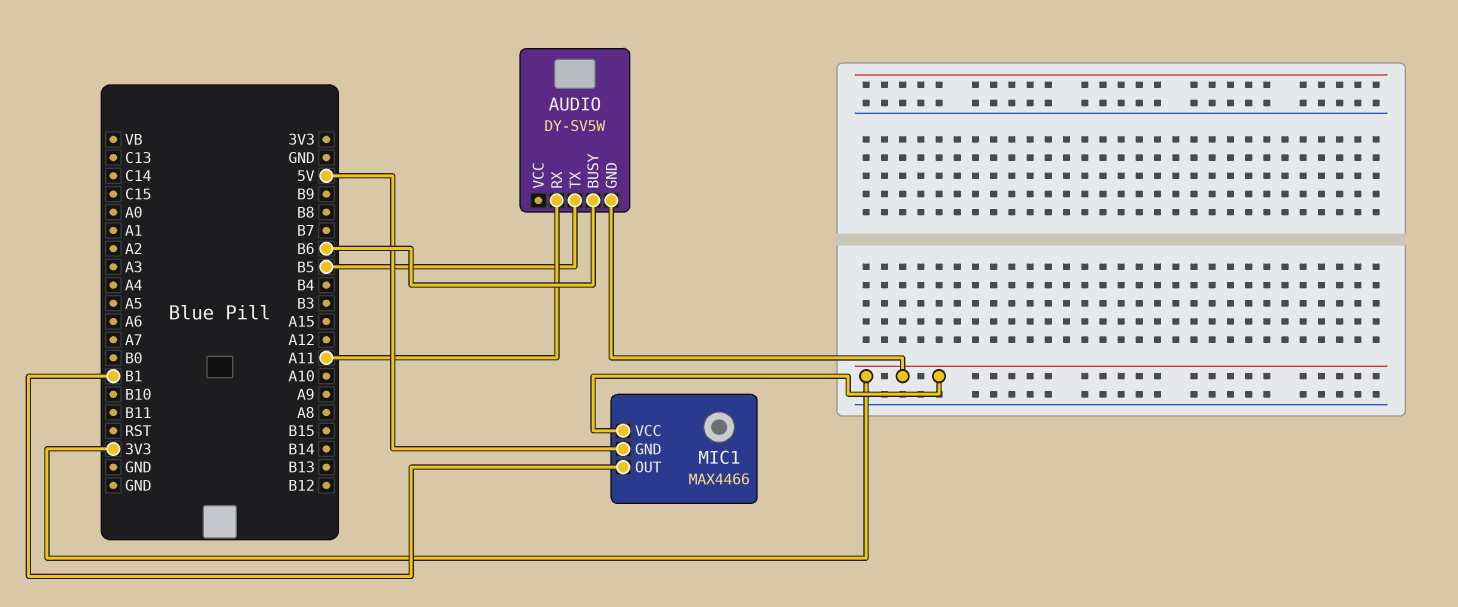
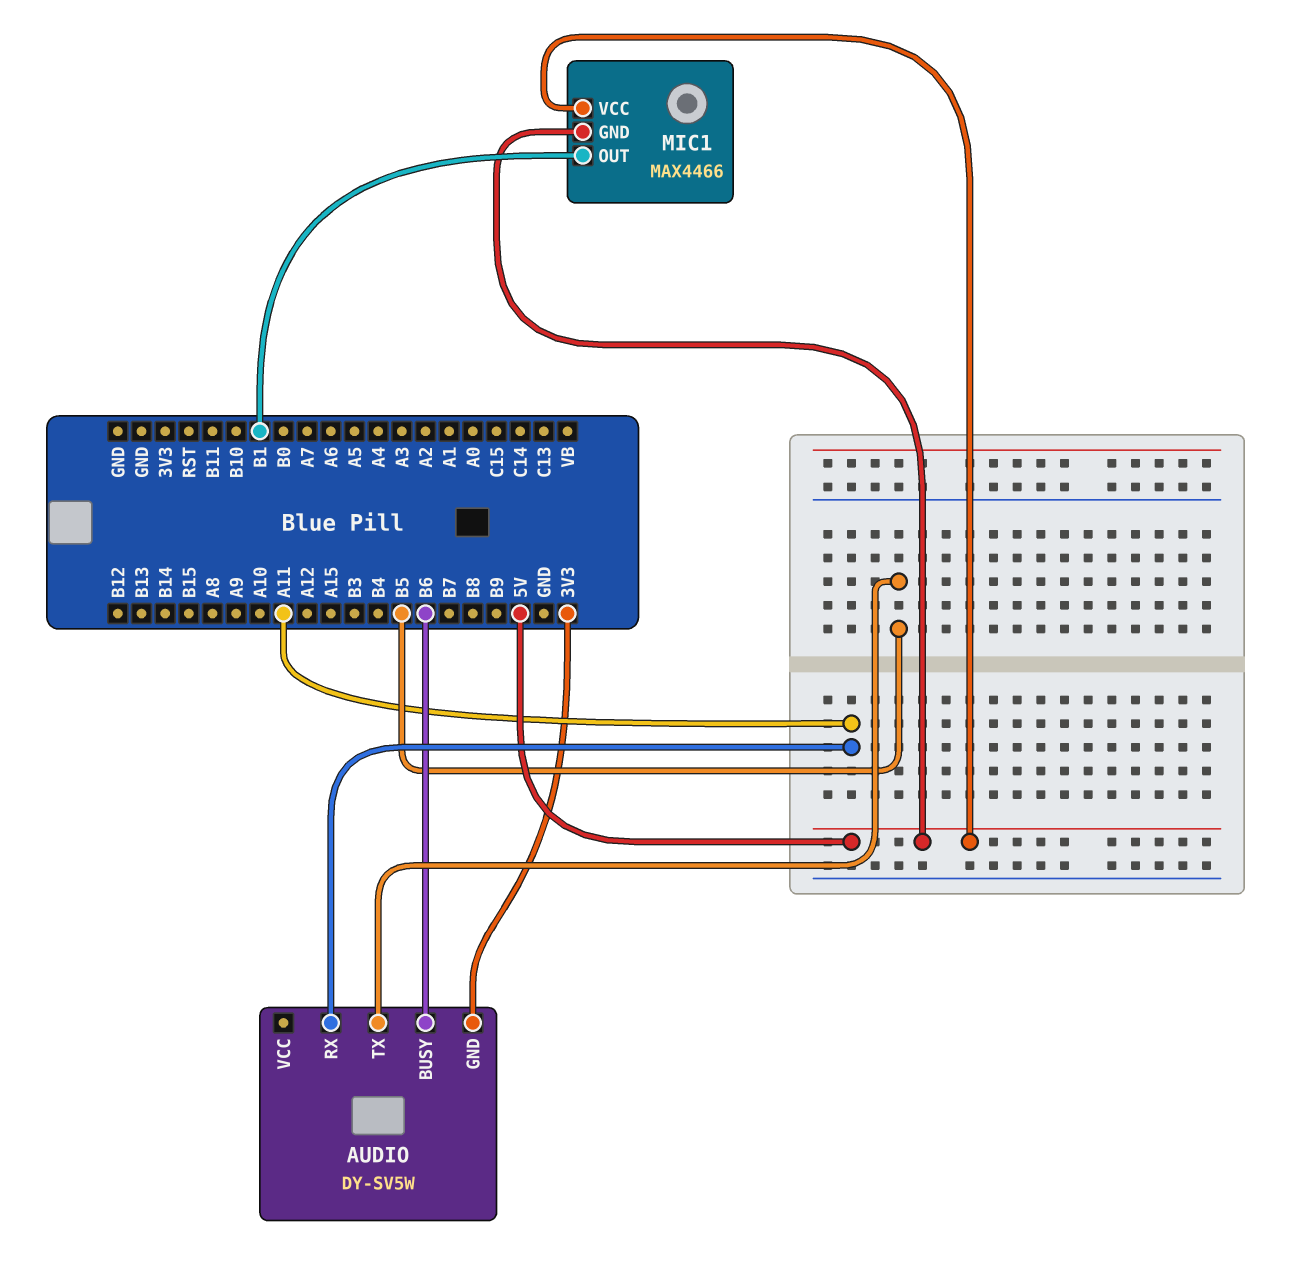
MIC1 pin VCC: 3V3 -> 5V

